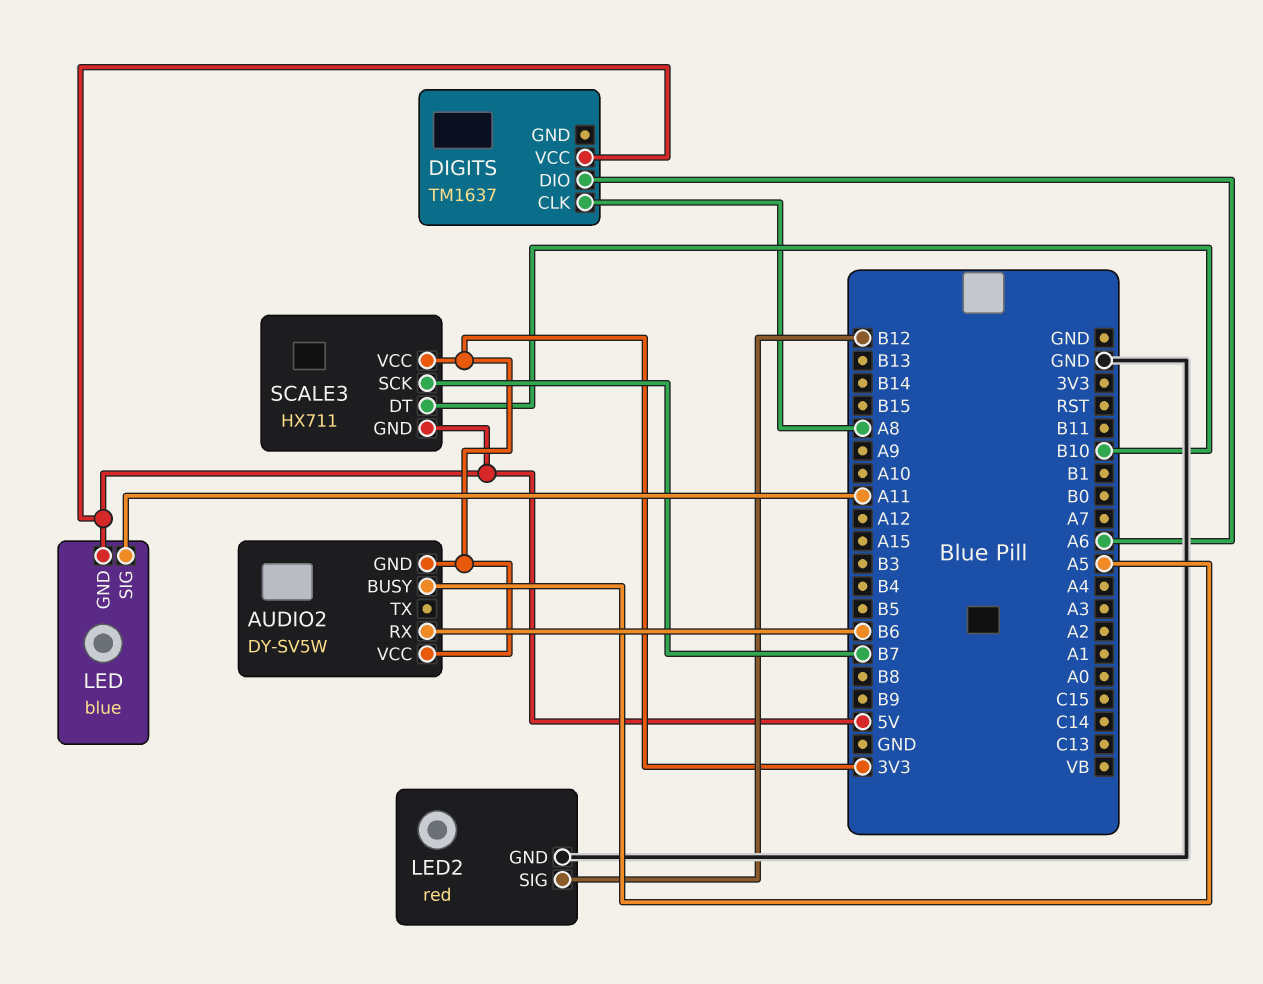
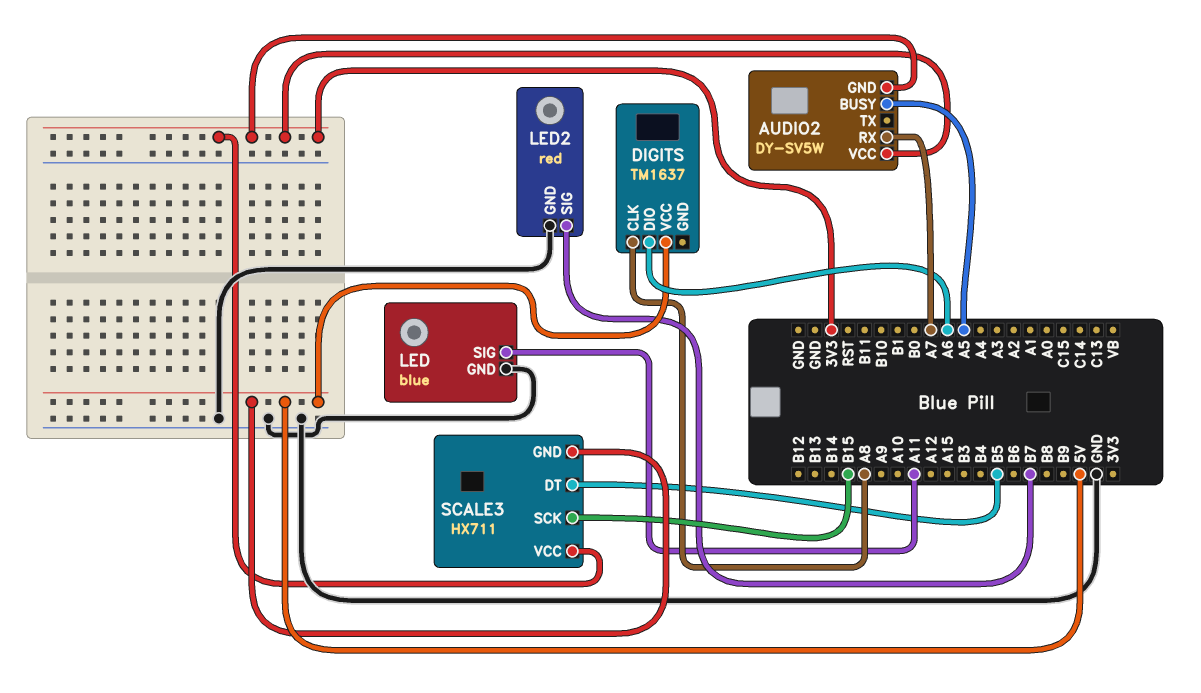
AUDIO2 pin RX: B6 -> A7
LED pin GND: 5V -> GND
LED2 pin SIG: B12 -> B7
SCALE3 pin DT: B10 -> B5
SCALE3 pin SCK: B7 -> B15

